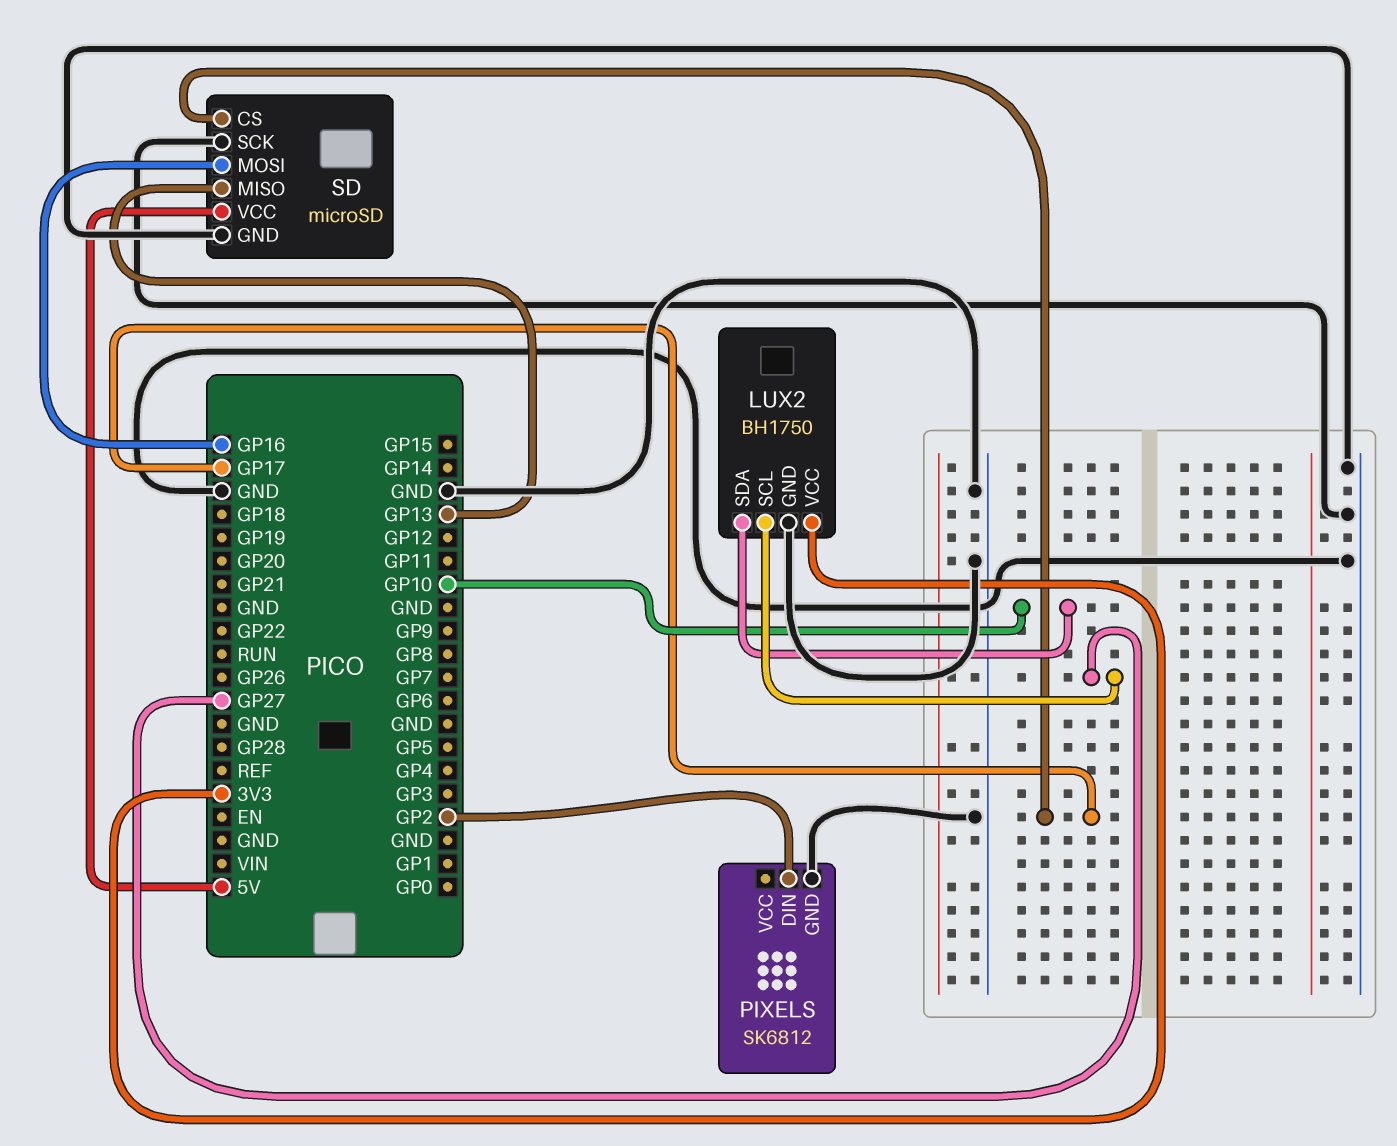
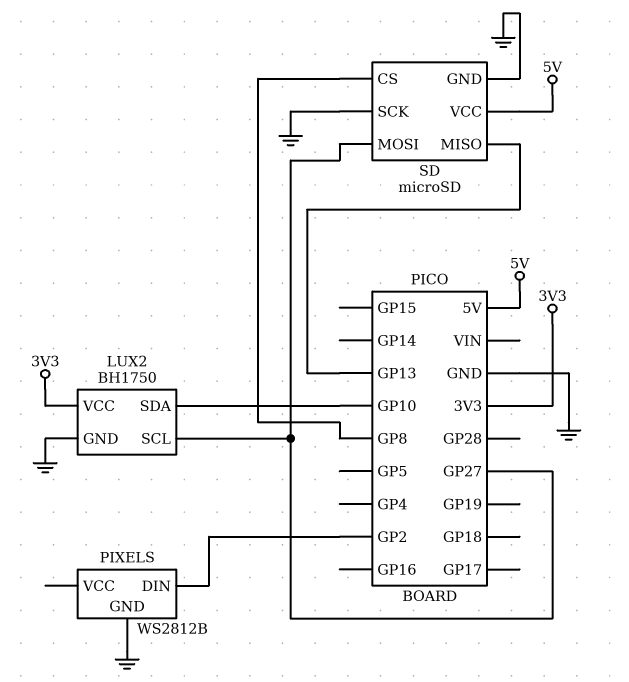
PIXELS: SK6812 -> WS2812B
SD pin CS: GP17 -> GP8
SD pin MOSI: GP16 -> GP27

